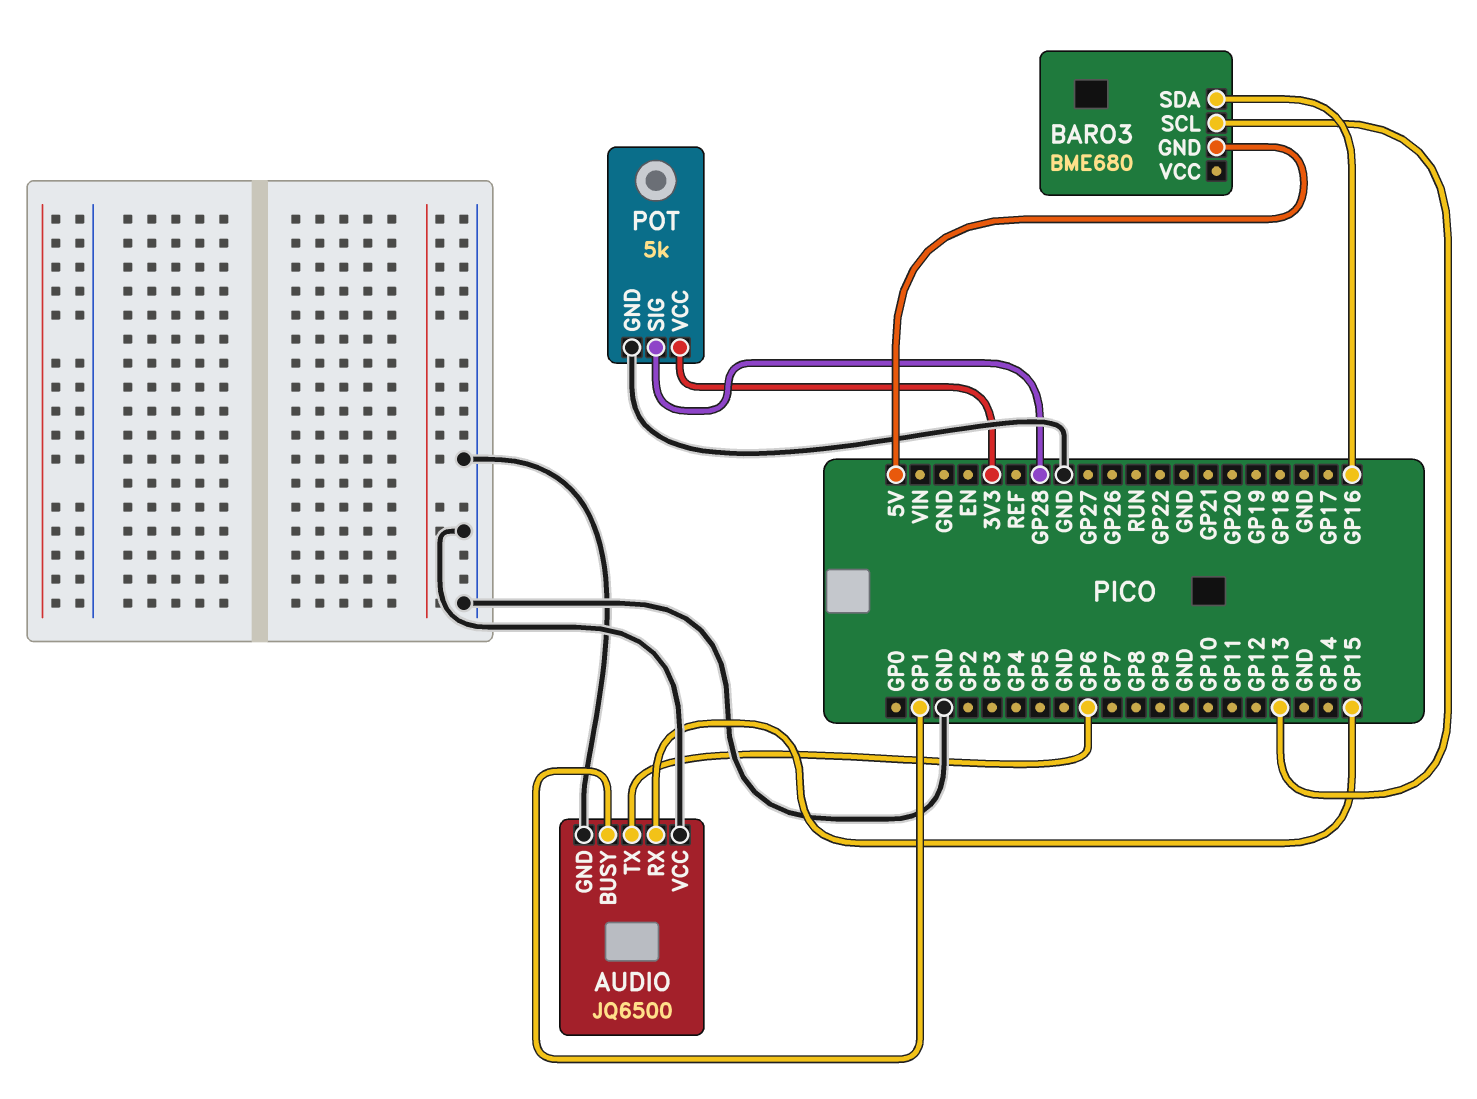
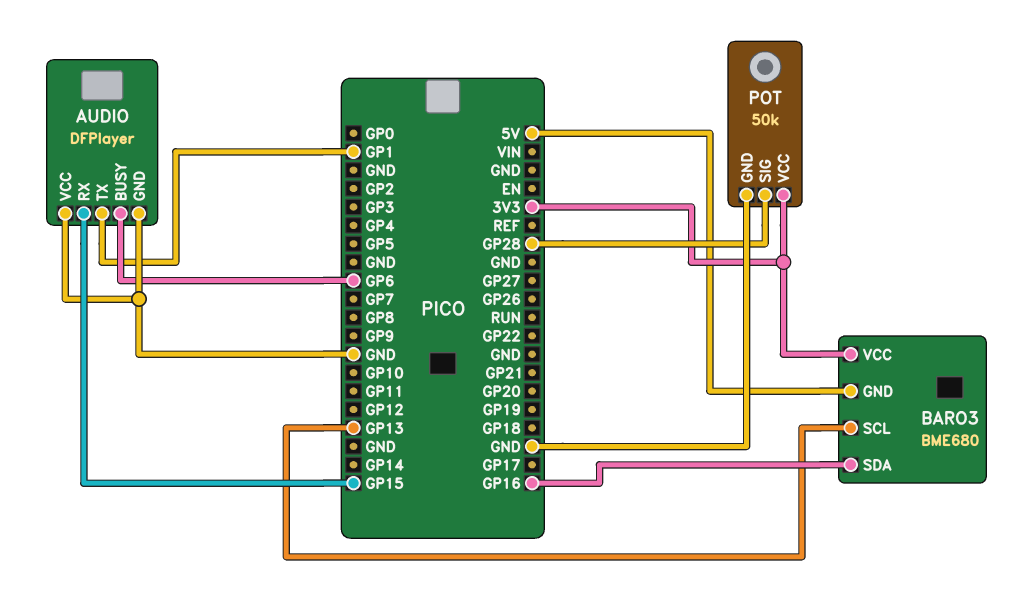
AUDIO: JQ6500 -> DFPlayer
AUDIO pin BUSY: GP1 -> GP6
AUDIO pin TX: GP6 -> GP1
BARO3 pin VCC: none -> 3V3
POT: 5k -> 50k

